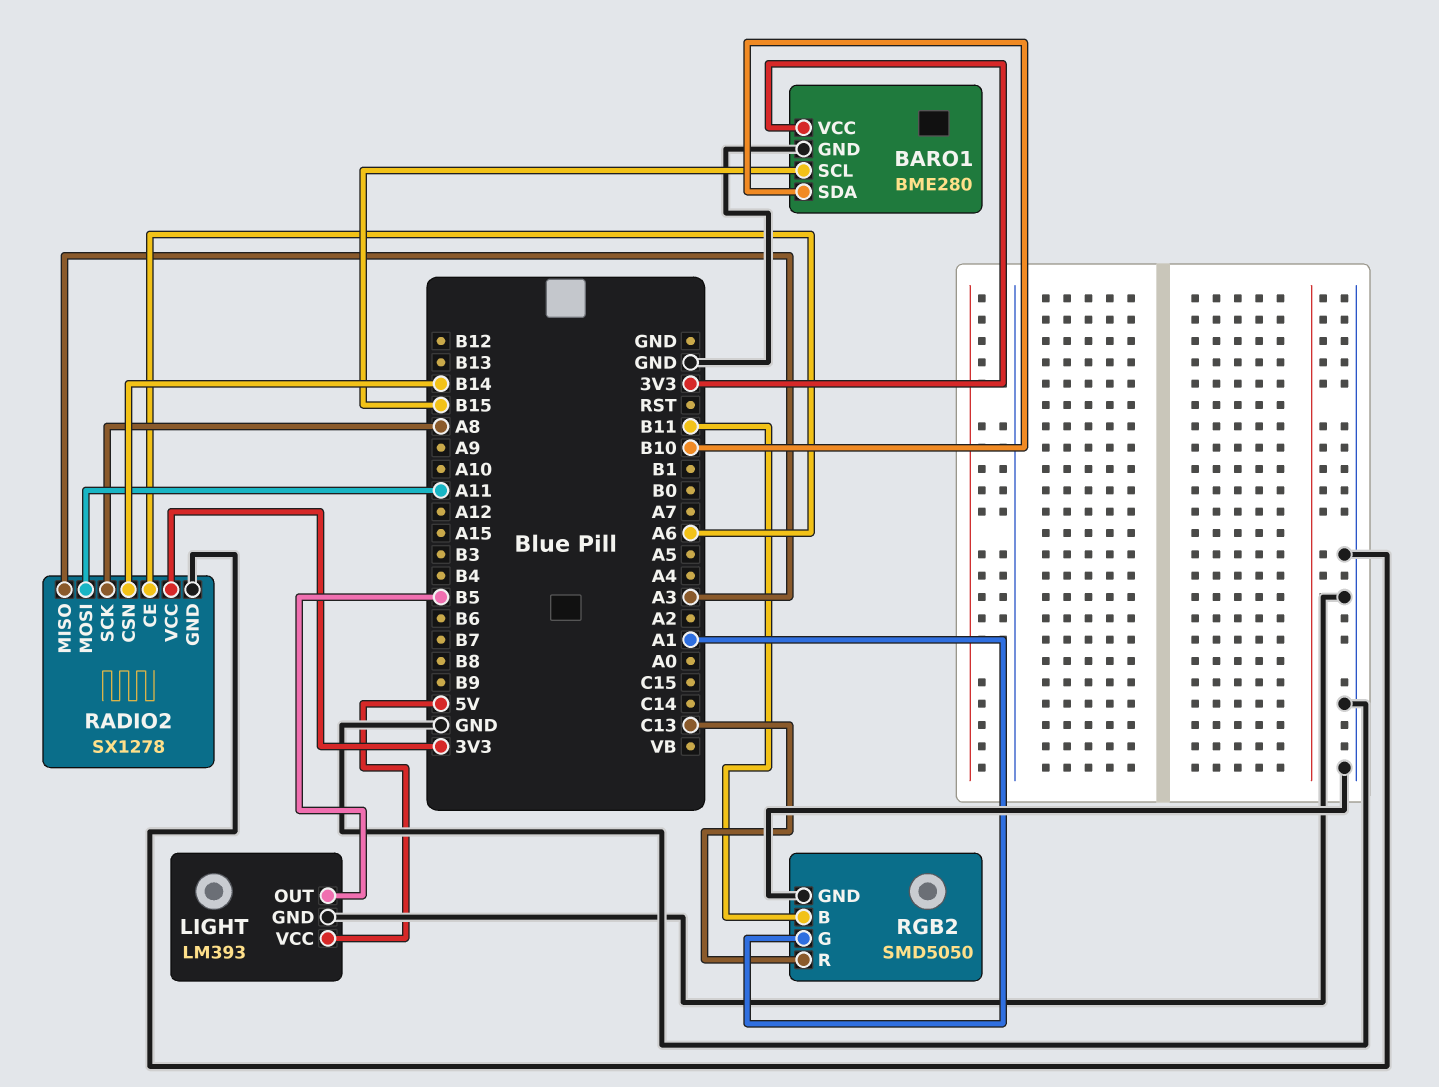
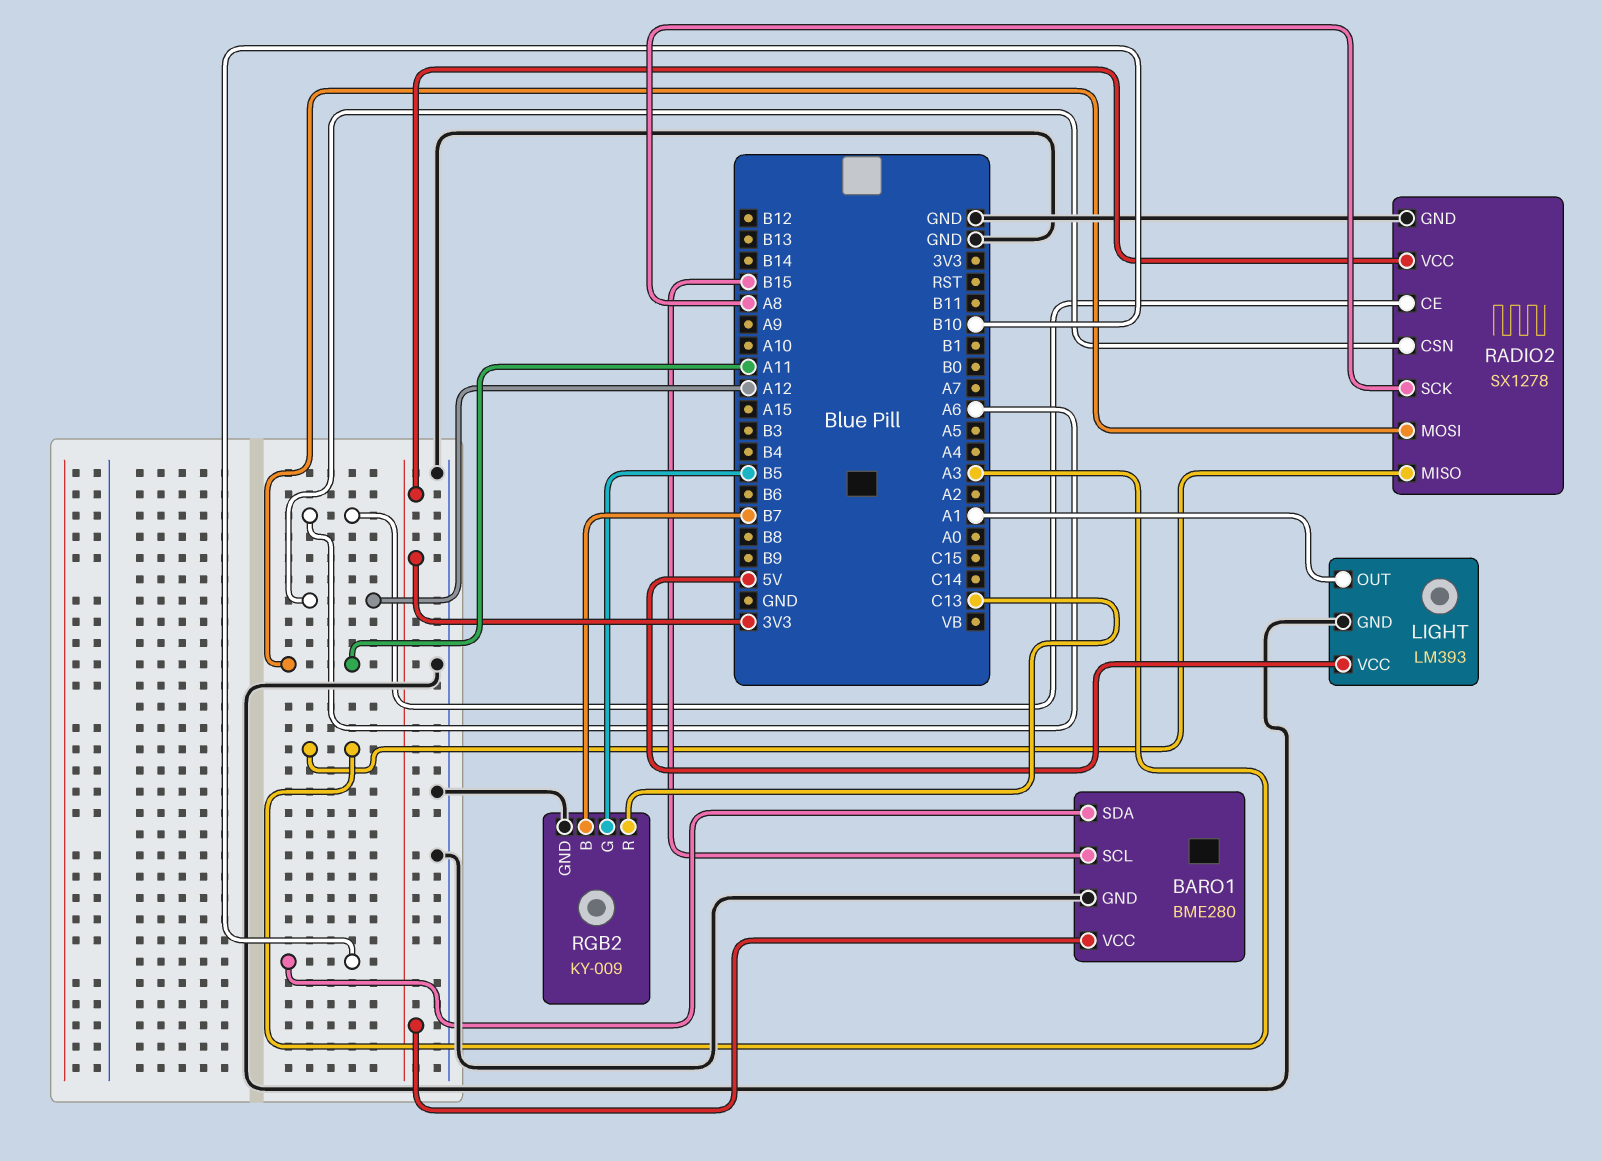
LIGHT pin OUT: B5 -> A1
RADIO2 pin CSN: B14 -> A12
RGB2: SMD5050 -> KY-009
RGB2 pin B: B11 -> B7
RGB2 pin G: A1 -> B5

